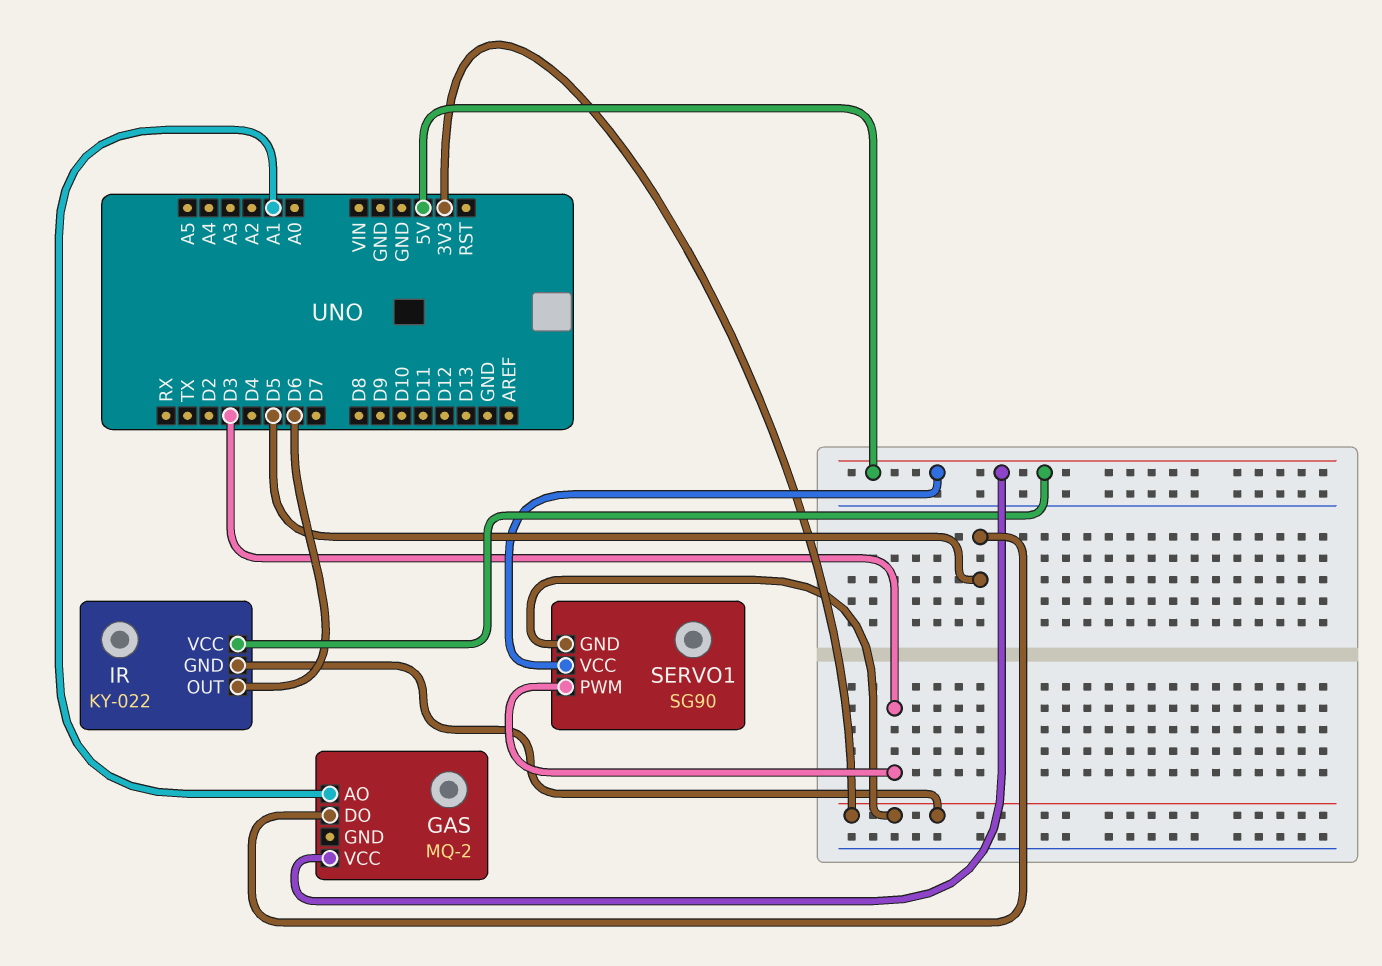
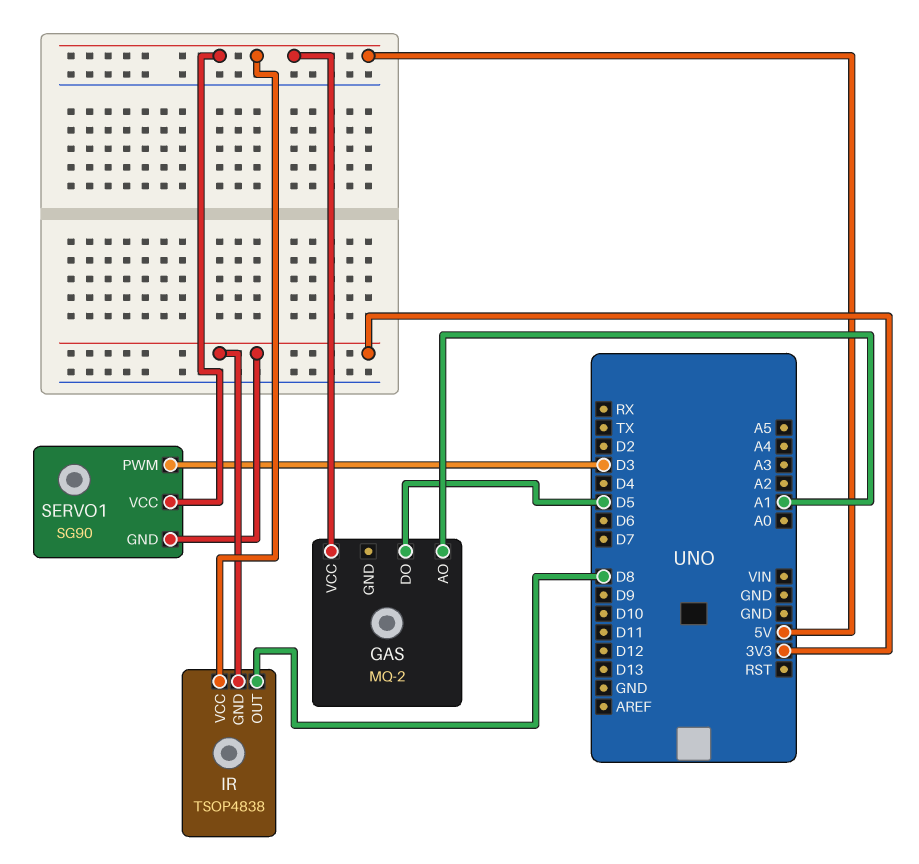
IR: KY-022 -> TSOP4838
IR pin OUT: D6 -> D8

